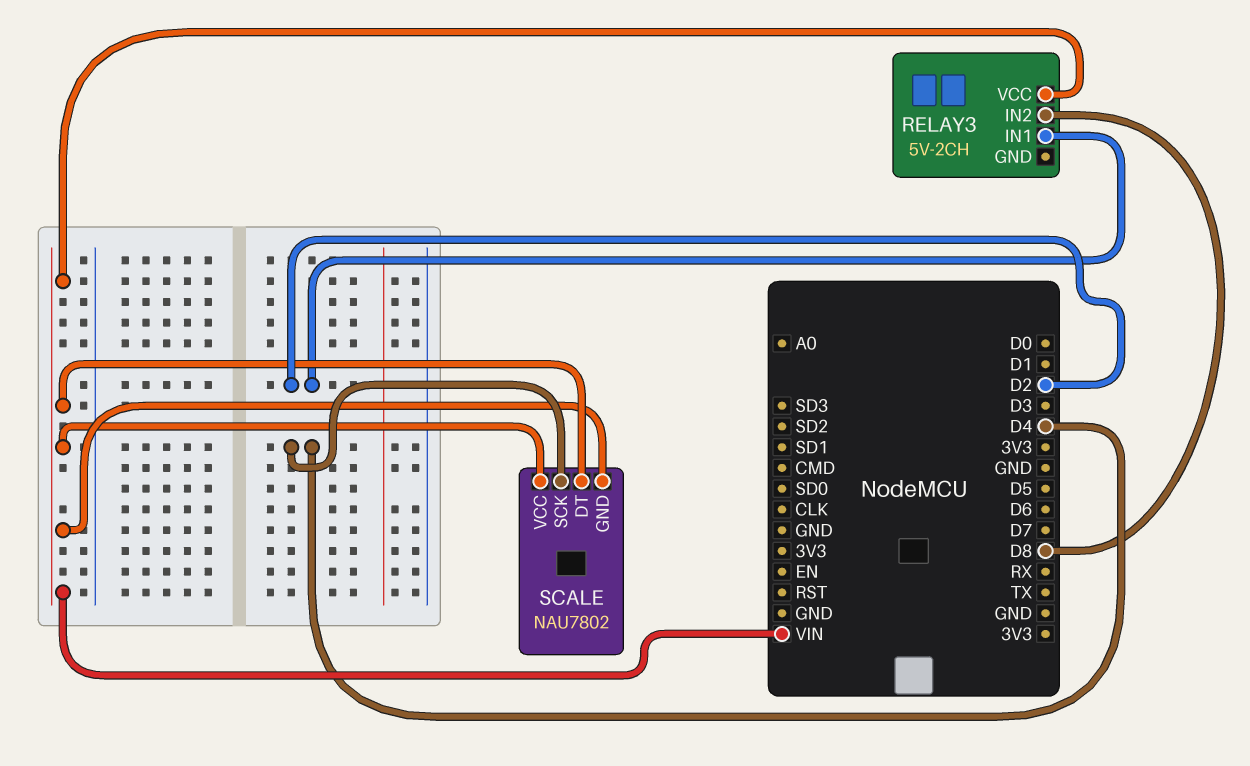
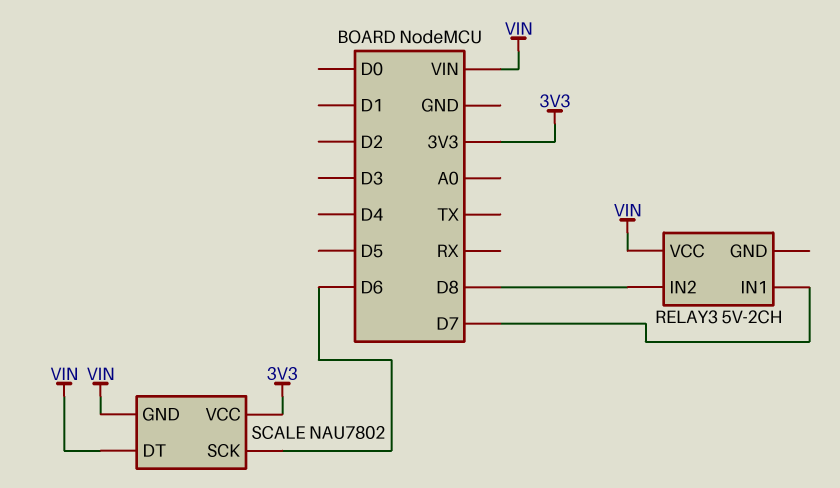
RELAY3 pin IN1: D2 -> D7
SCALE pin SCK: D4 -> D6
SCALE pin VCC: VIN -> 3V3

